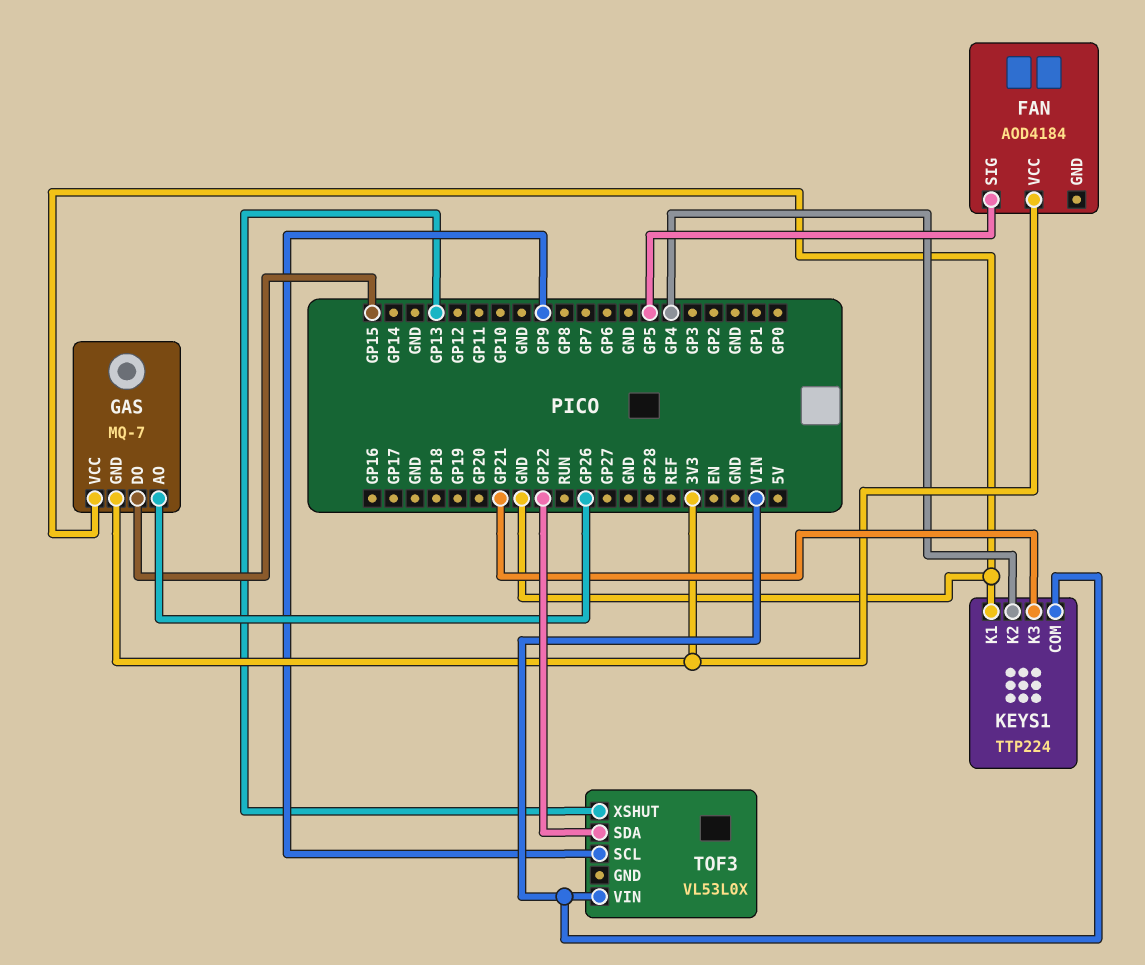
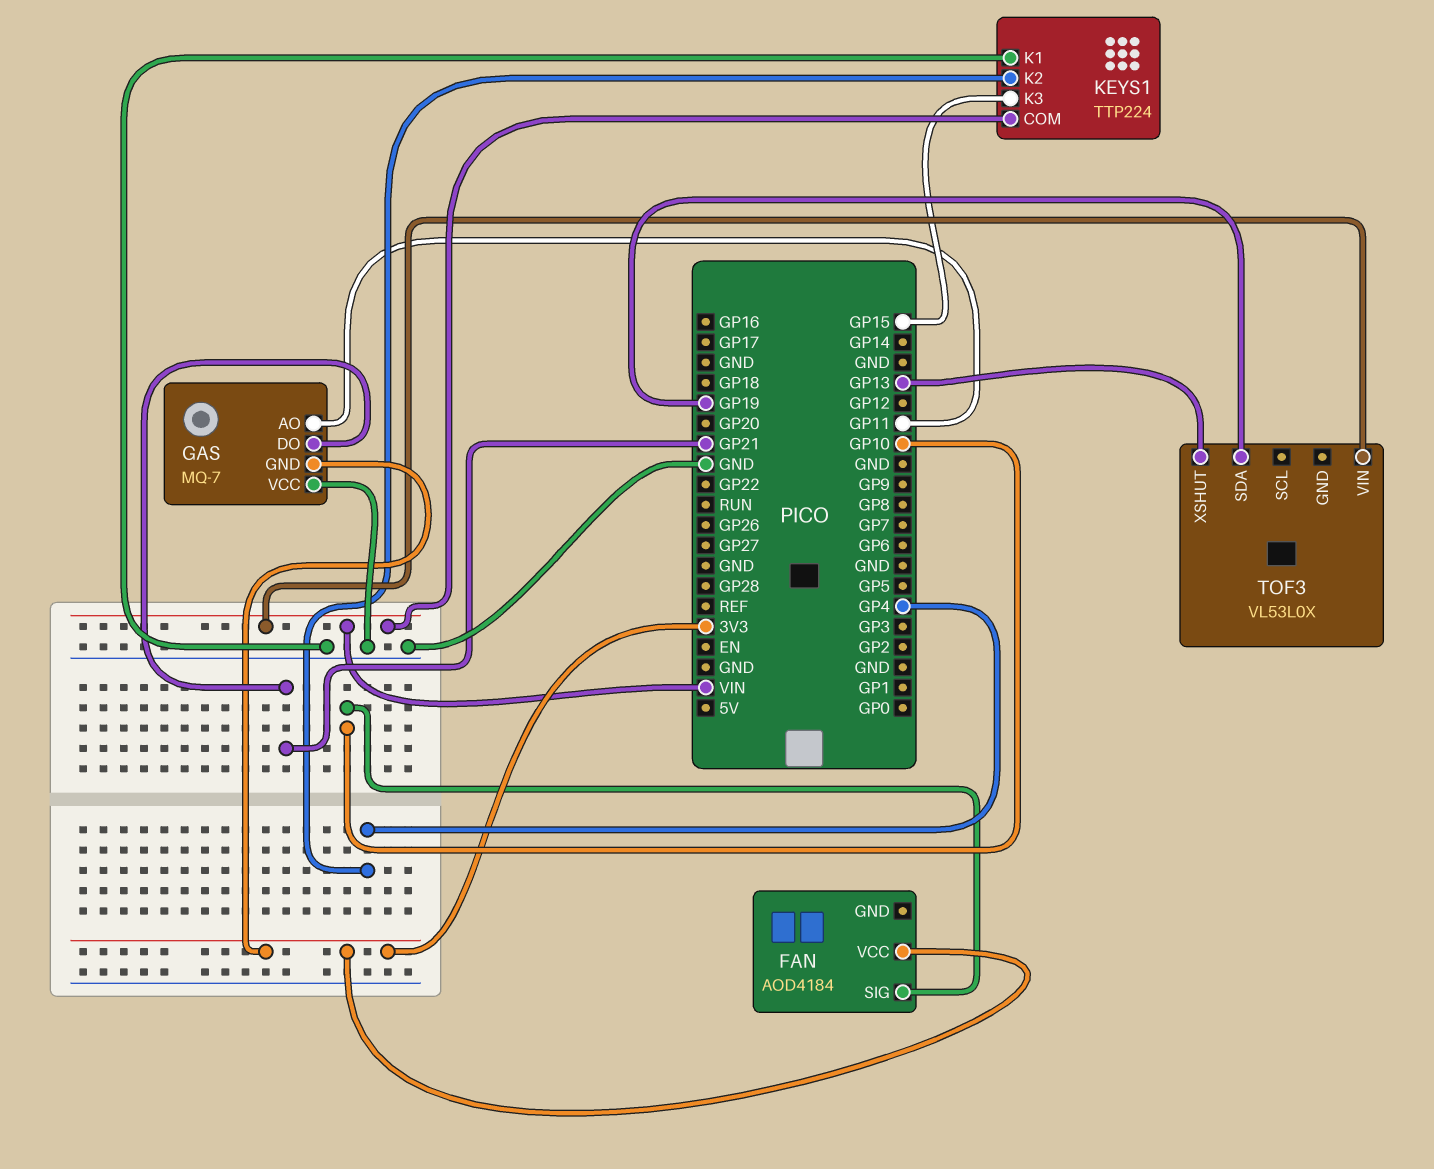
FAN pin SIG: GP5 -> GP10
GAS pin AO: GP26 -> GP11
GAS pin DO: GP15 -> GP21
KEYS1 pin K3: GP21 -> GP15
TOF3 pin SCL: GP9 -> none
TOF3 pin SDA: GP22 -> GP19

